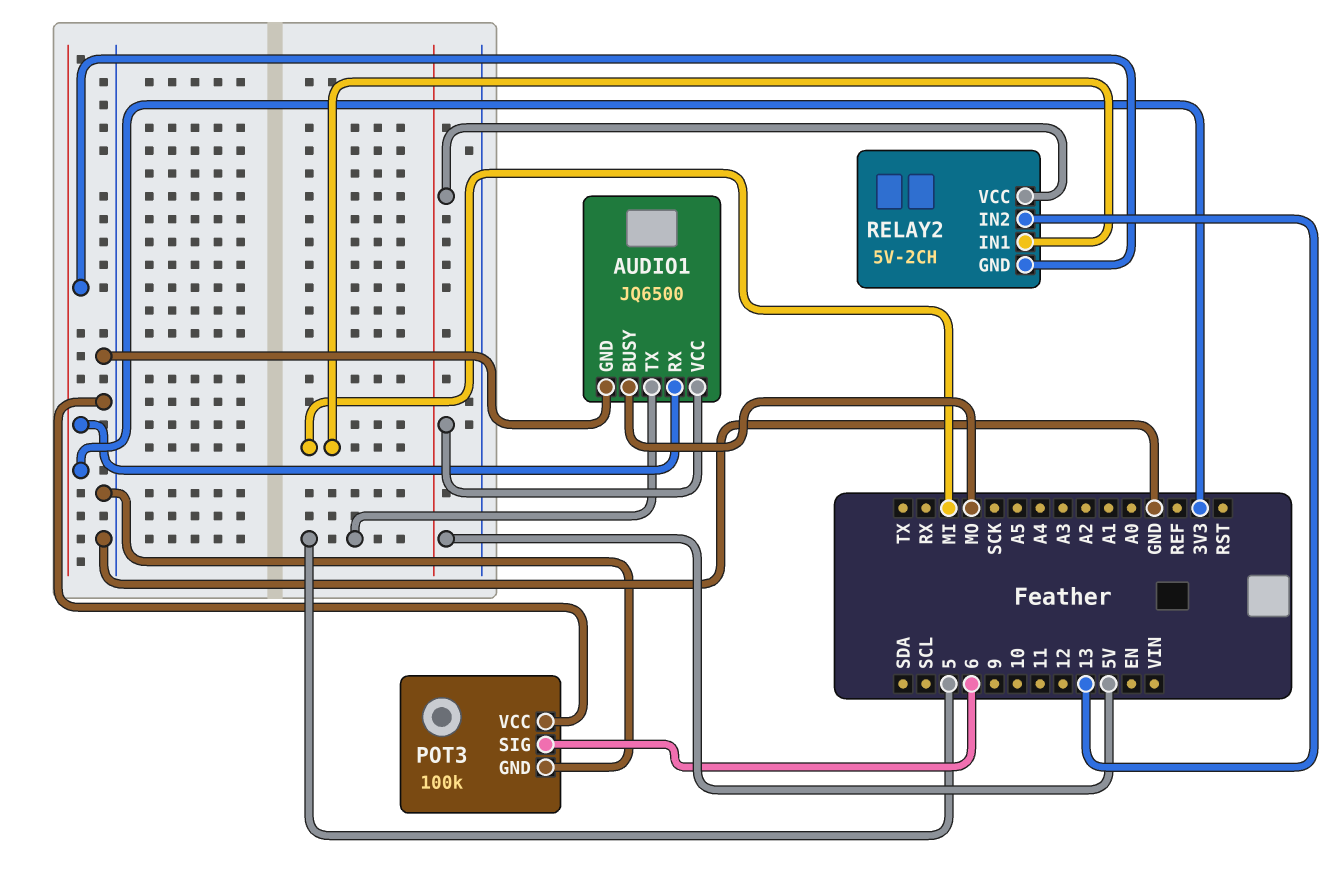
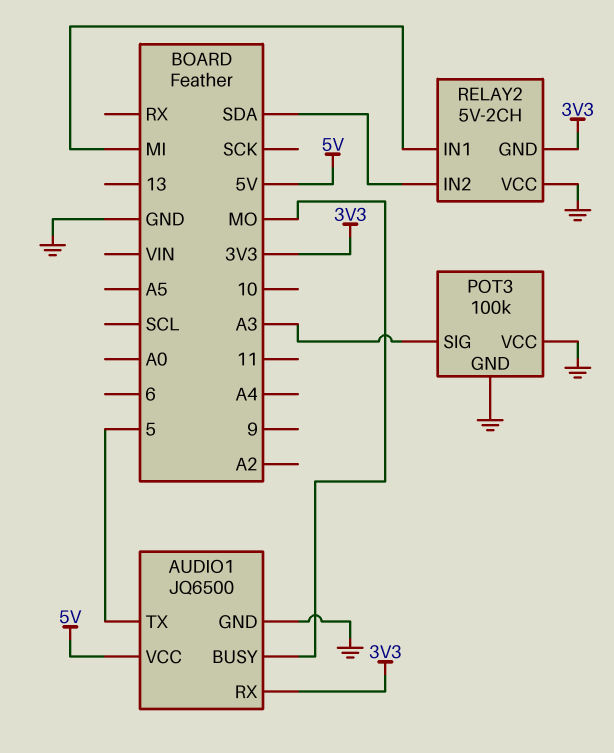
POT3 pin SIG: 6 -> A3
RELAY2 pin IN2: 13 -> SDA
RELAY2 pin VCC: 5V -> GND

